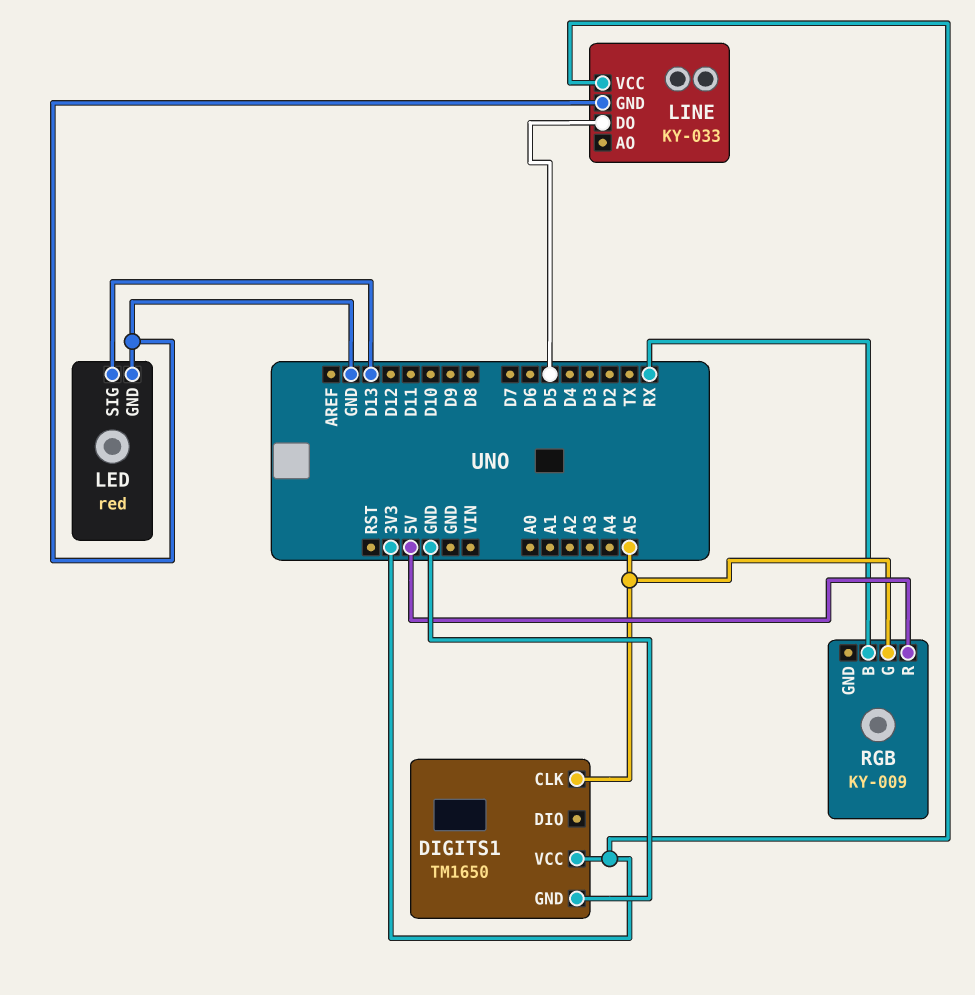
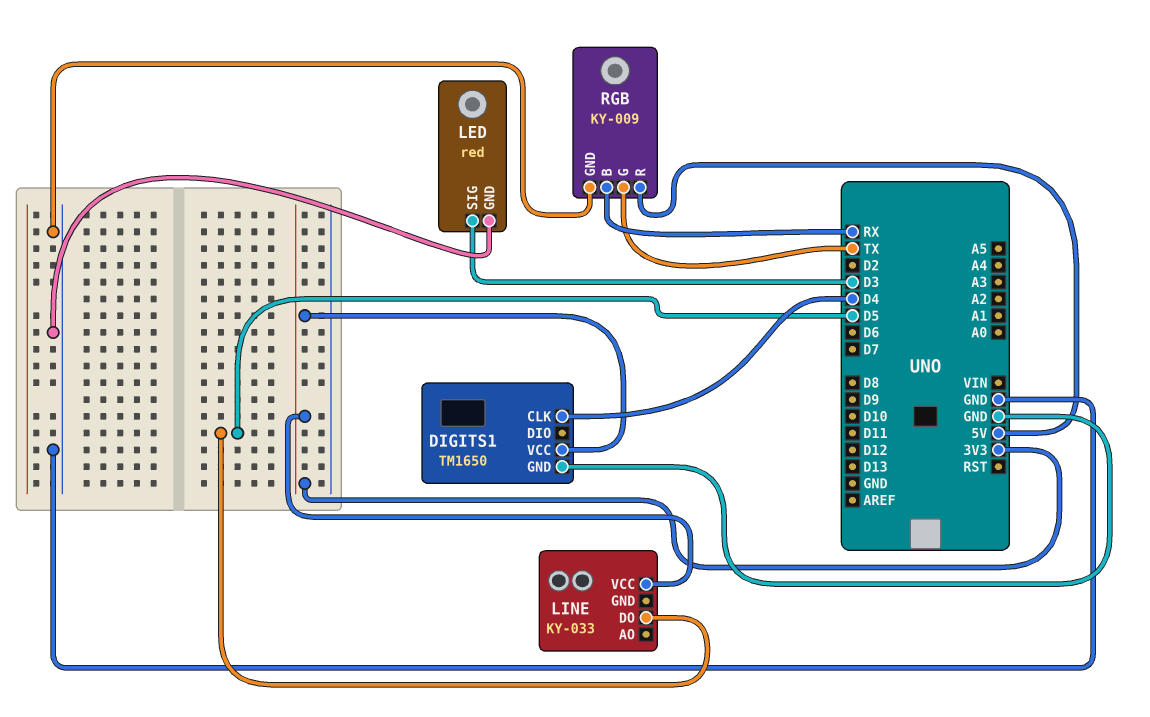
DIGITS1 pin CLK: A5 -> D4
LED pin SIG: D13 -> D3
LINE pin GND: GND -> none
RGB pin G: A5 -> TX
RGB pin GND: none -> GND

